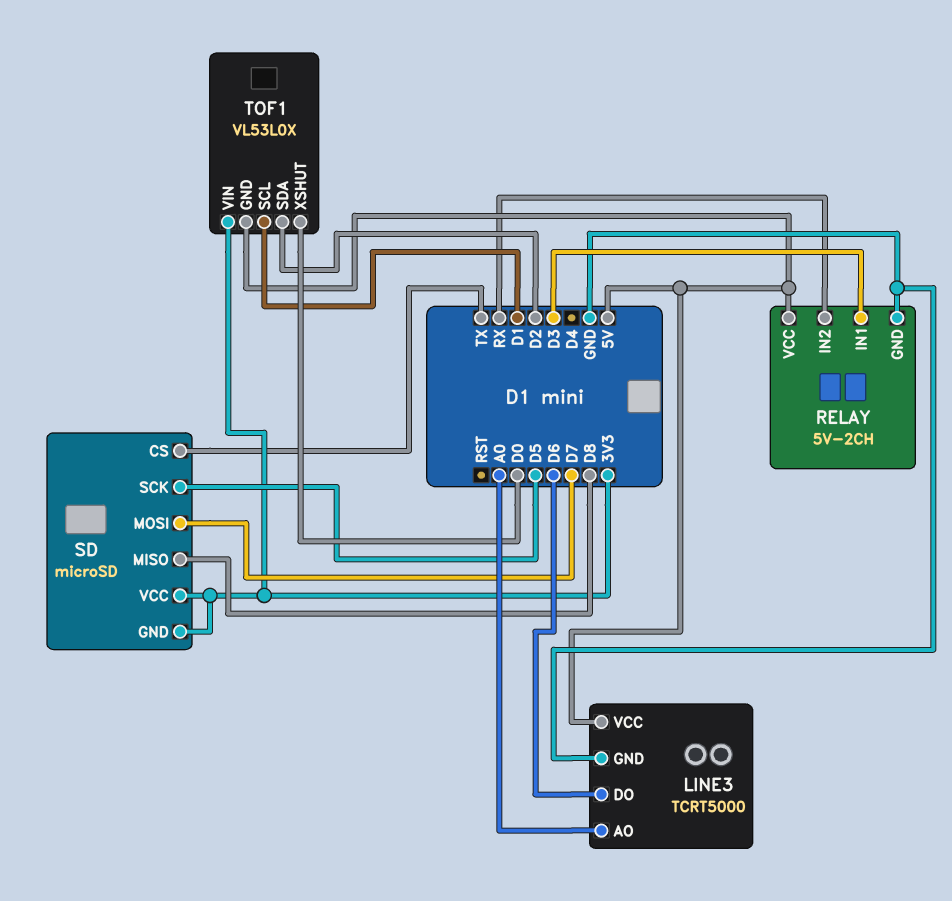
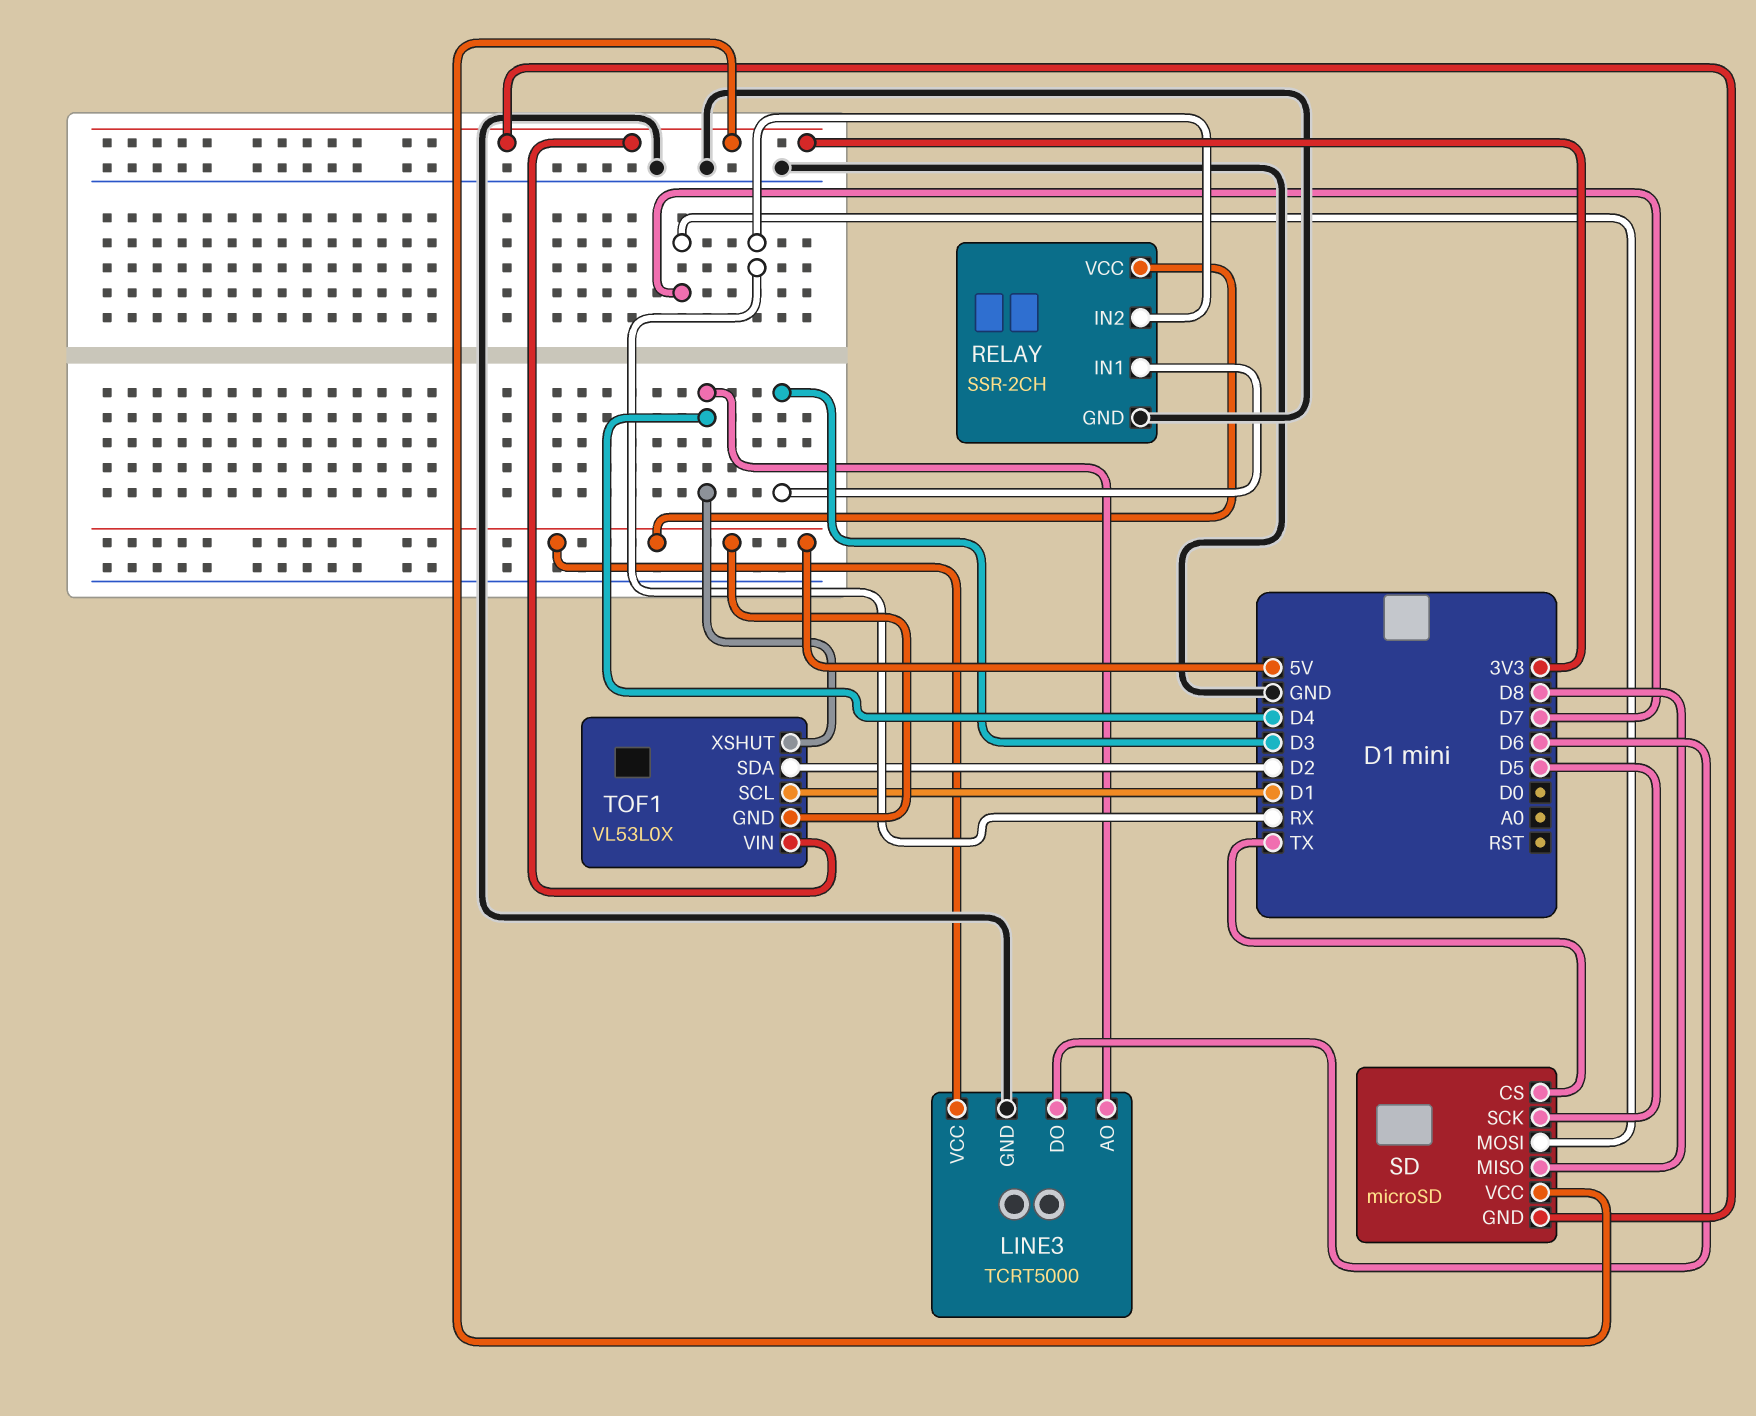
LINE3 pin AO: A0 -> D4
RELAY: 5V-2CH -> SSR-2CH
TOF1 pin XSHUT: D0 -> D4

